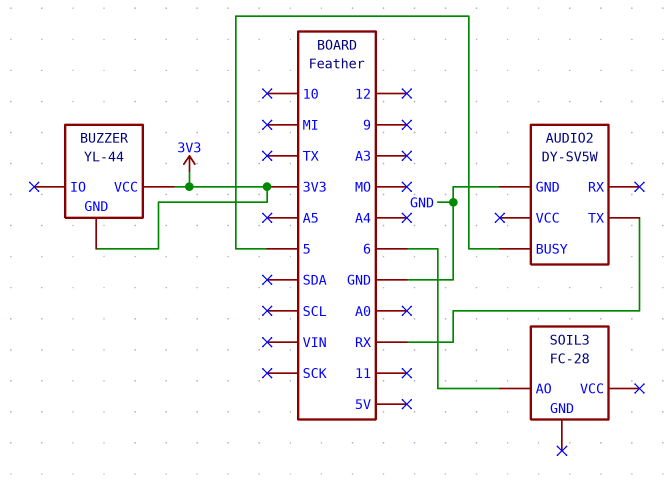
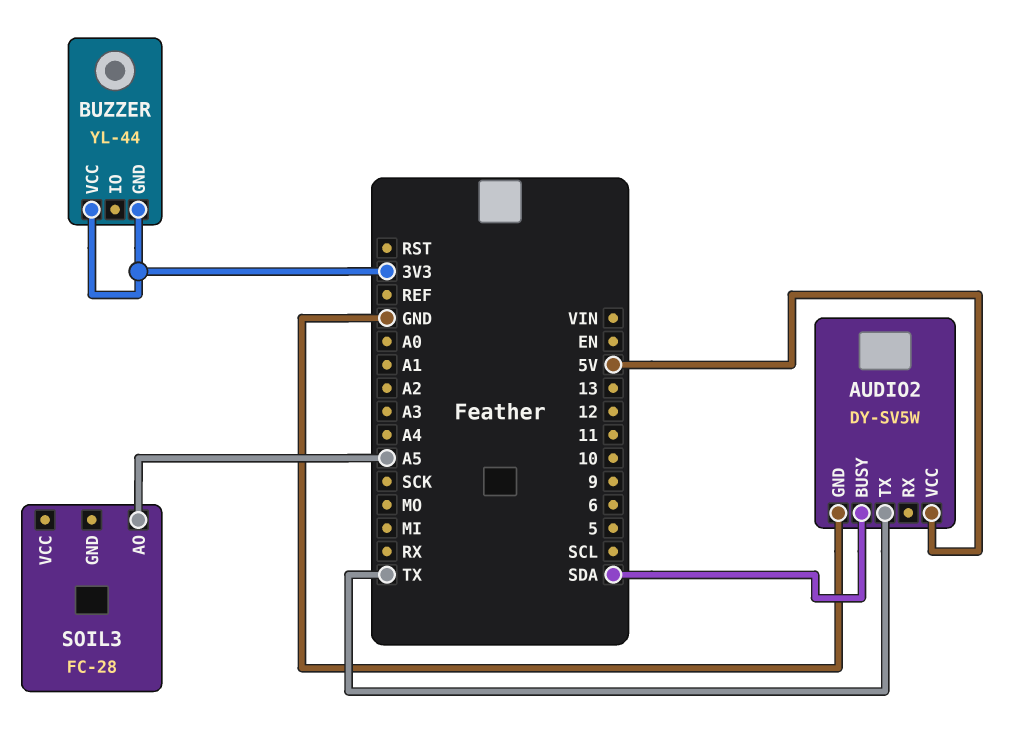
AUDIO2 pin BUSY: 5 -> SDA
AUDIO2 pin TX: RX -> TX
AUDIO2 pin VCC: none -> 5V
SOIL3 pin AO: 6 -> A5

